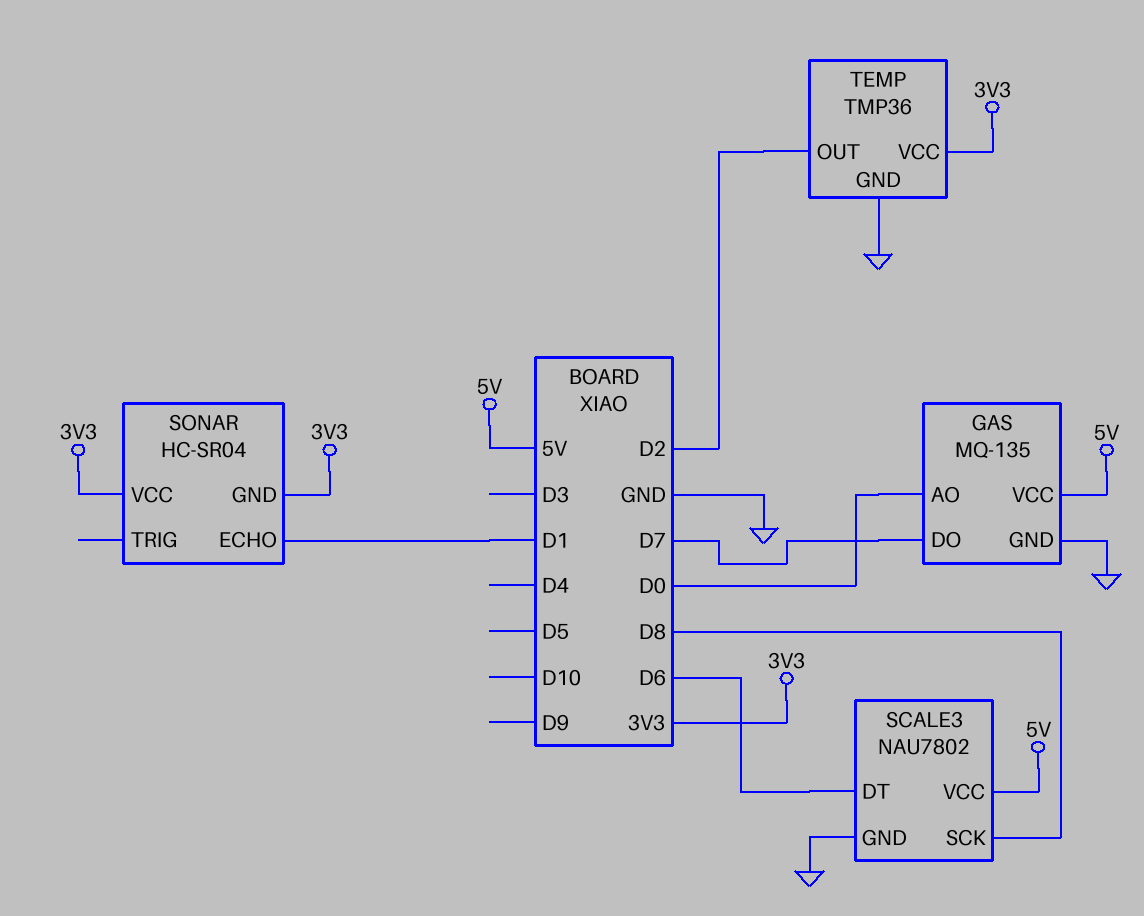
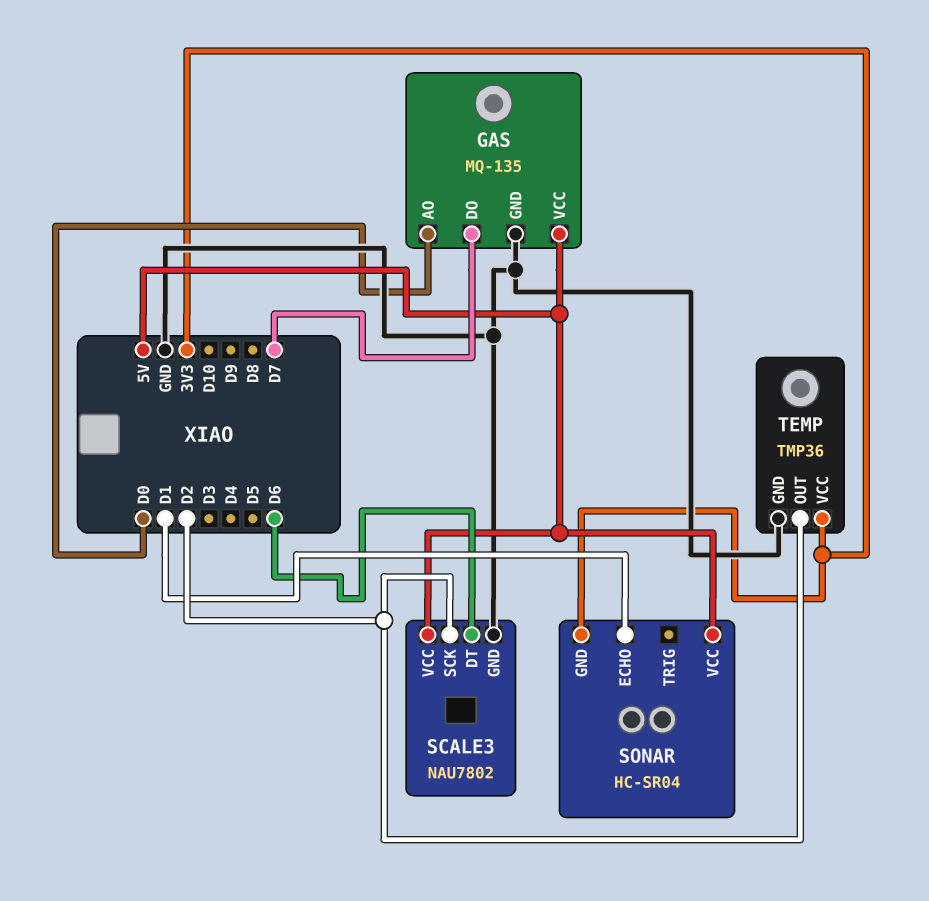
SCALE3 pin SCK: D8 -> D2
SONAR pin VCC: 3V3 -> 5V

